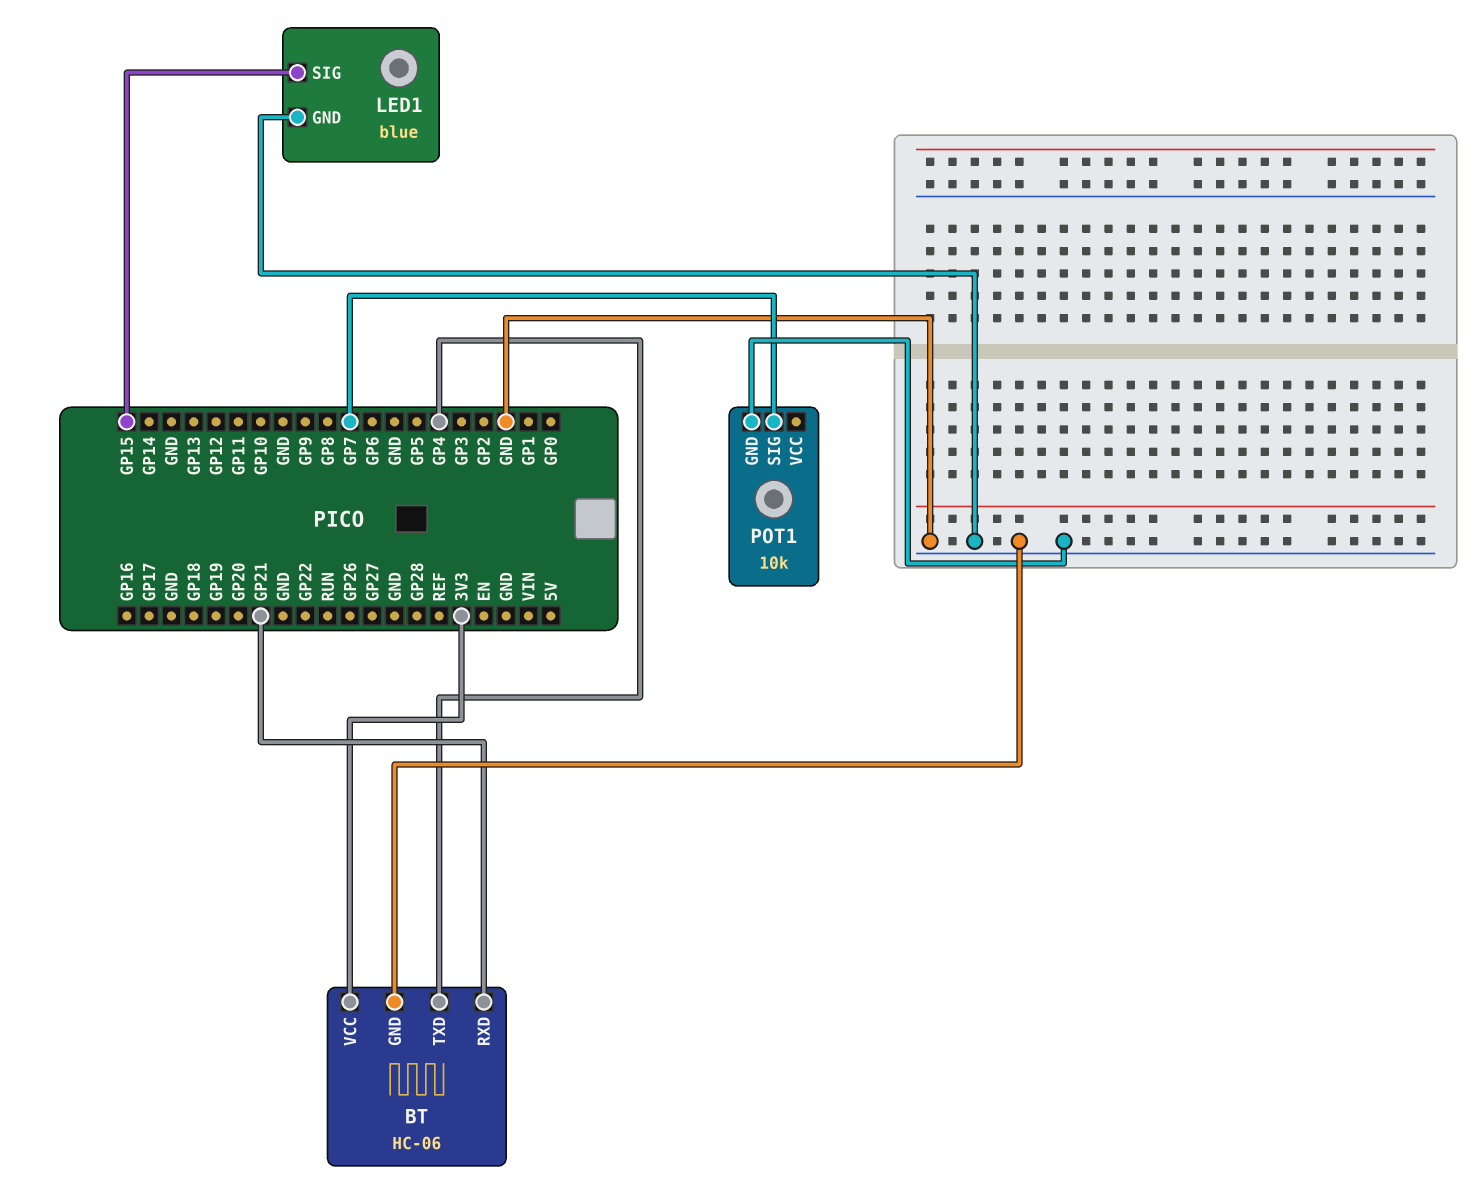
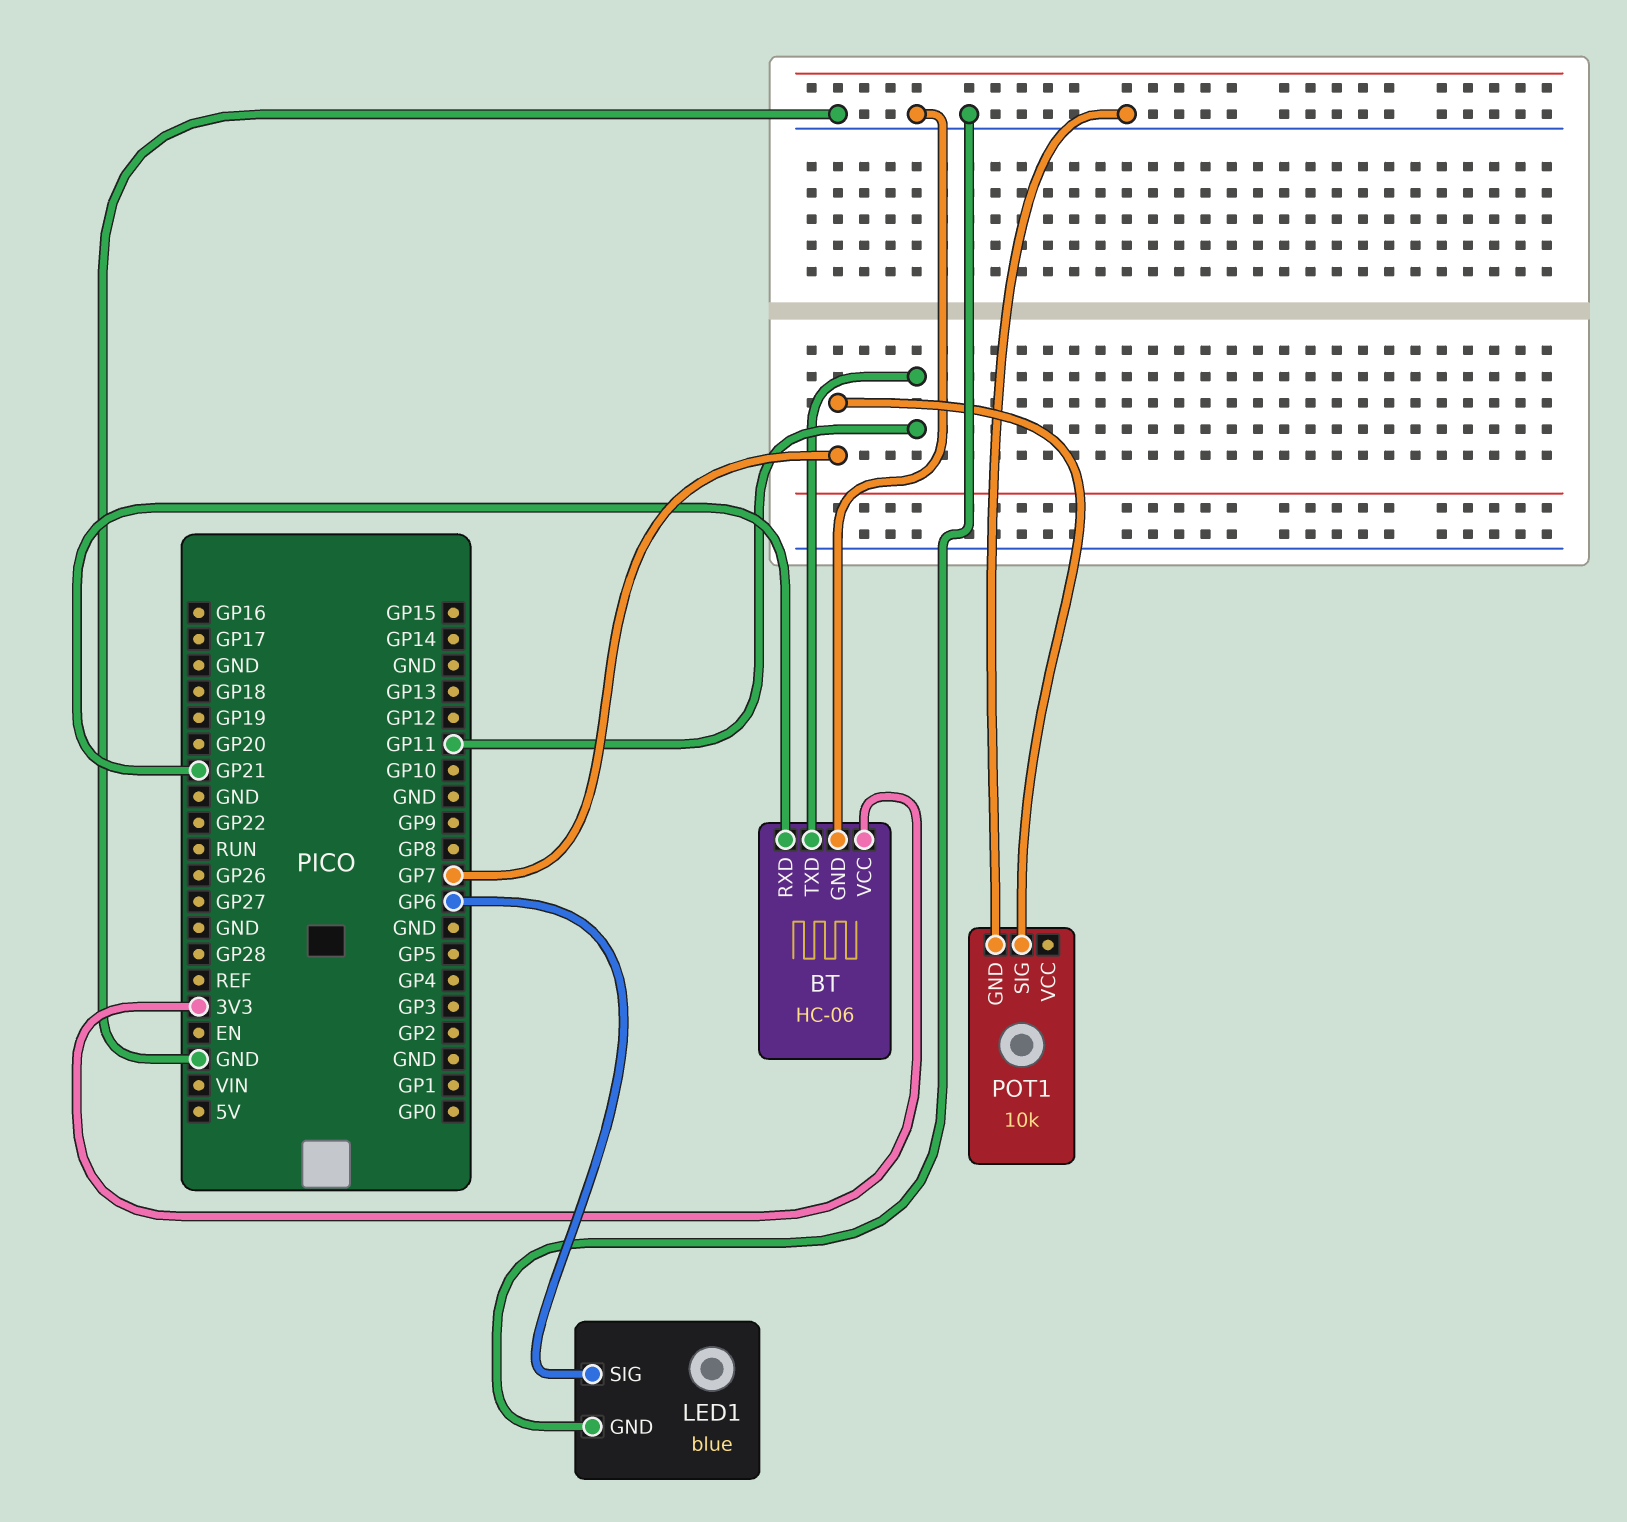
BT pin TXD: GP4 -> GP11
LED1 pin SIG: GP15 -> GP6

